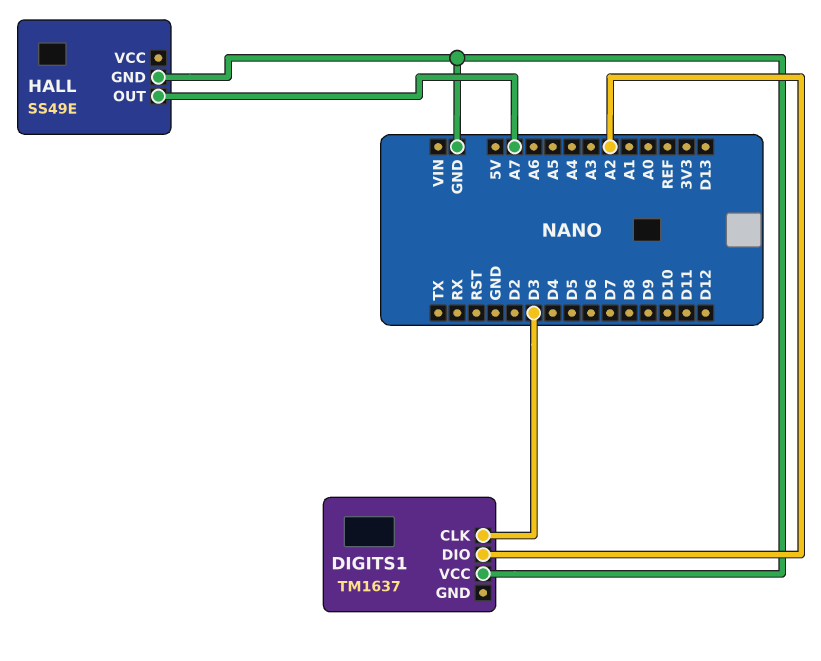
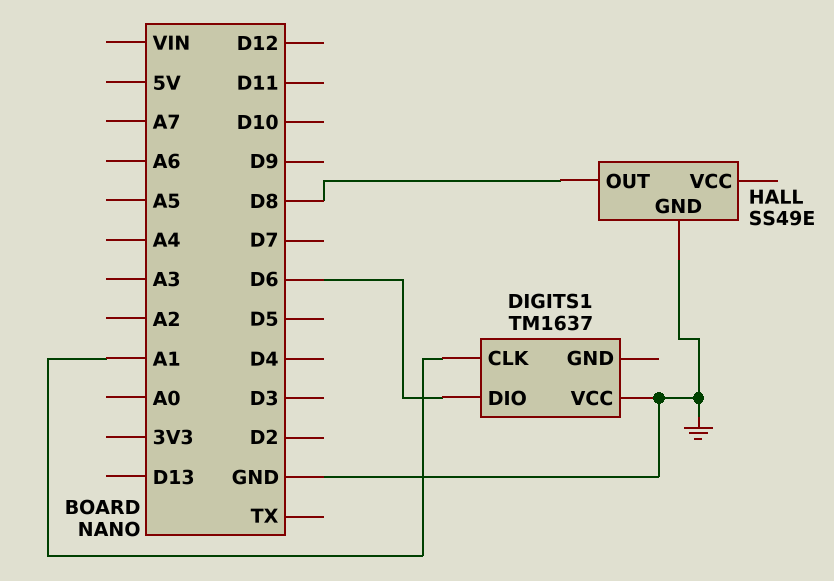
DIGITS1 pin CLK: D3 -> A1
DIGITS1 pin DIO: A2 -> D6
HALL pin OUT: A7 -> D8

